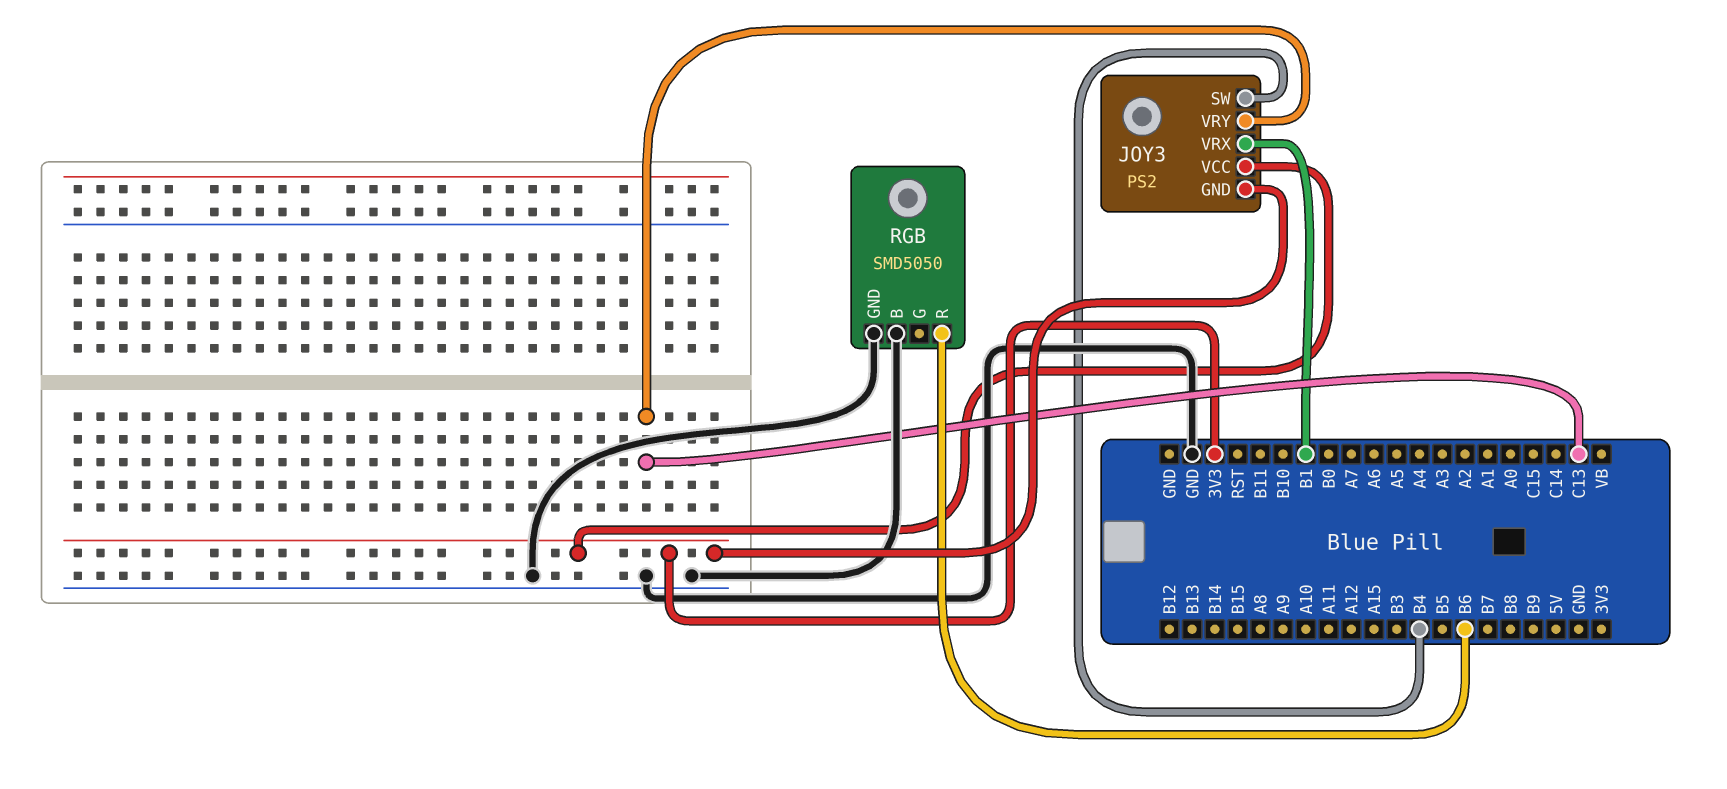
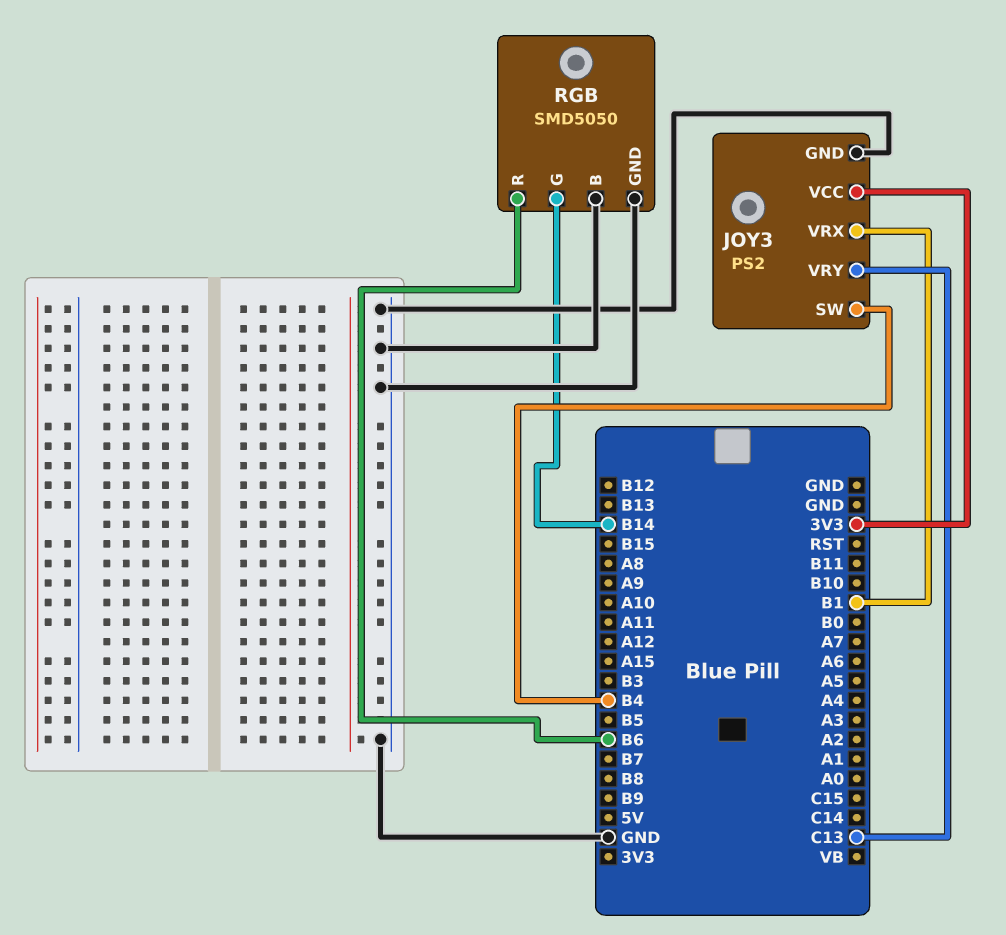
JOY3 pin GND: 3V3 -> GND
RGB pin G: none -> B14

